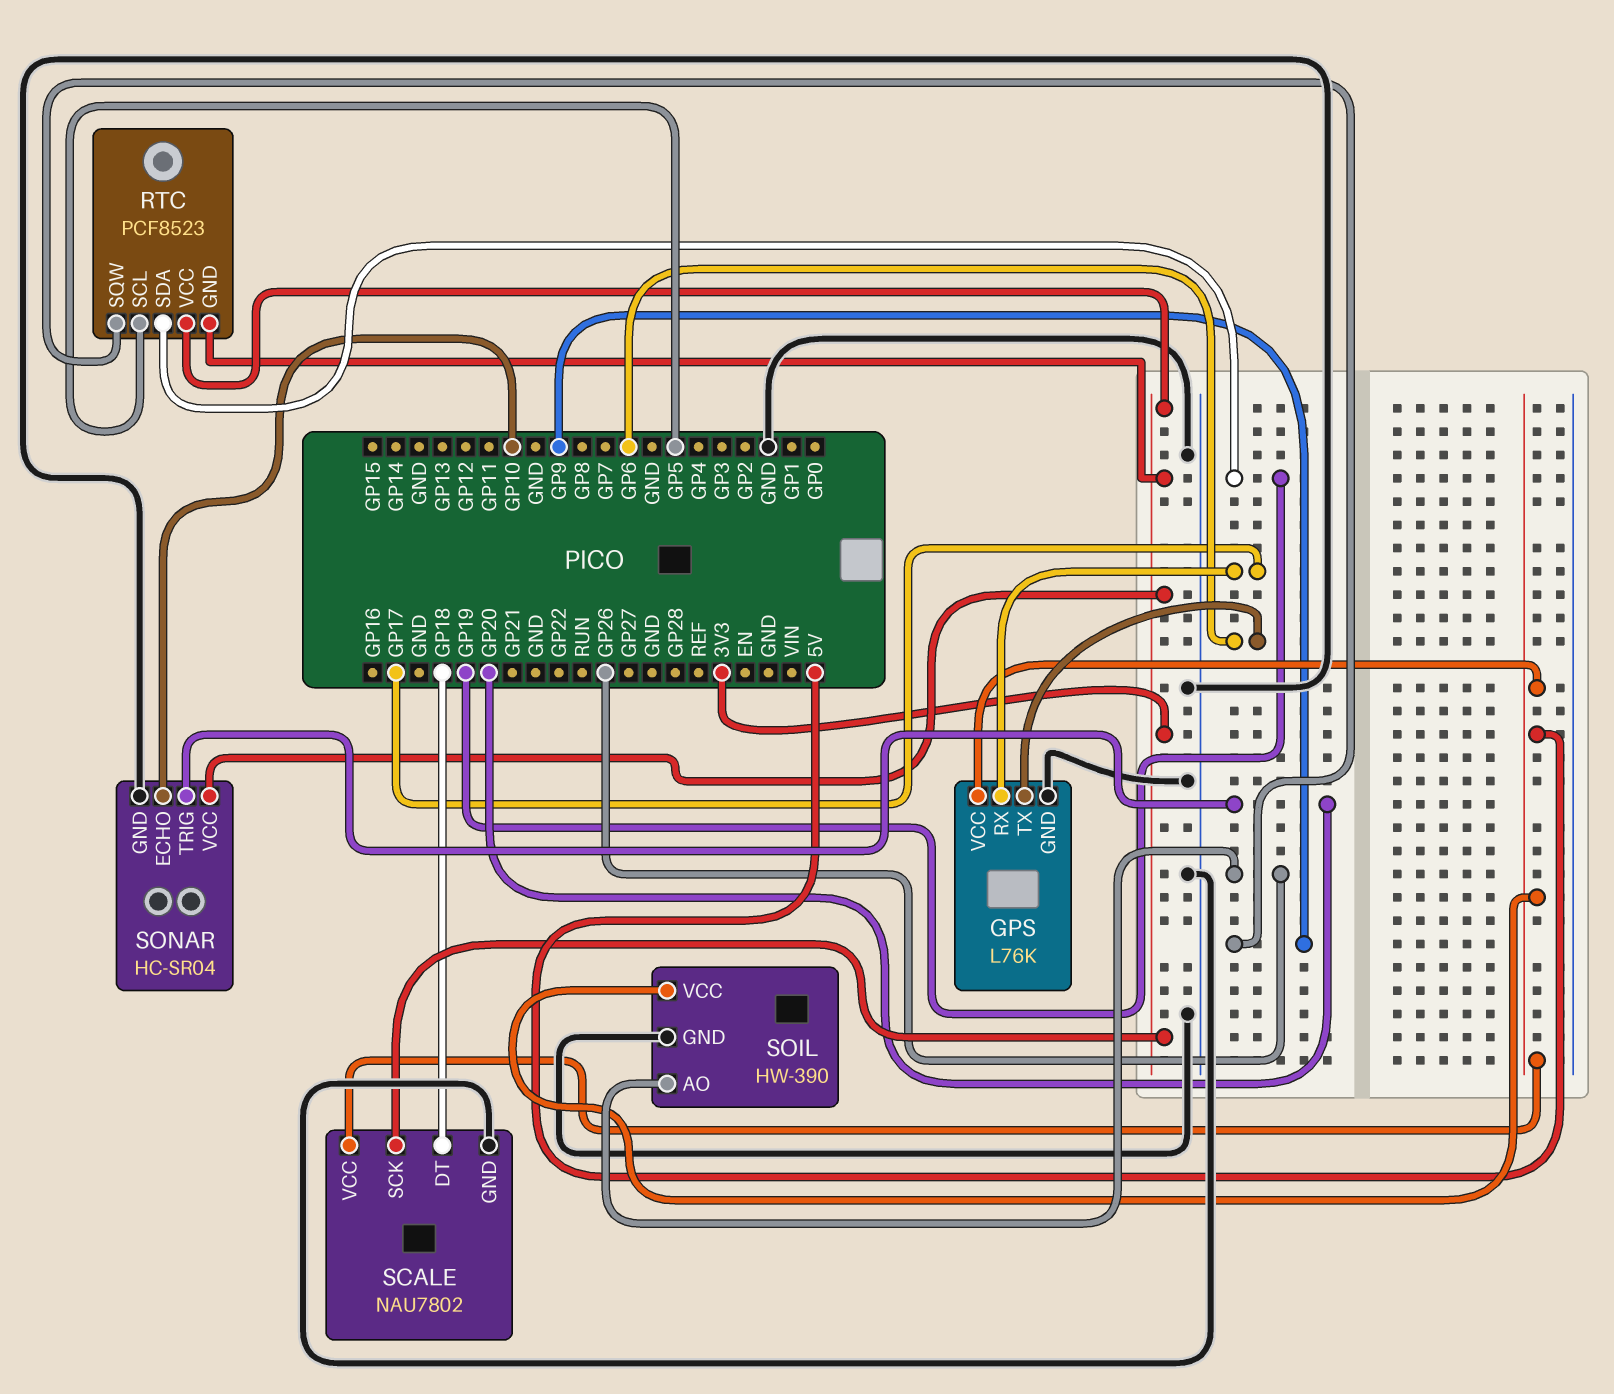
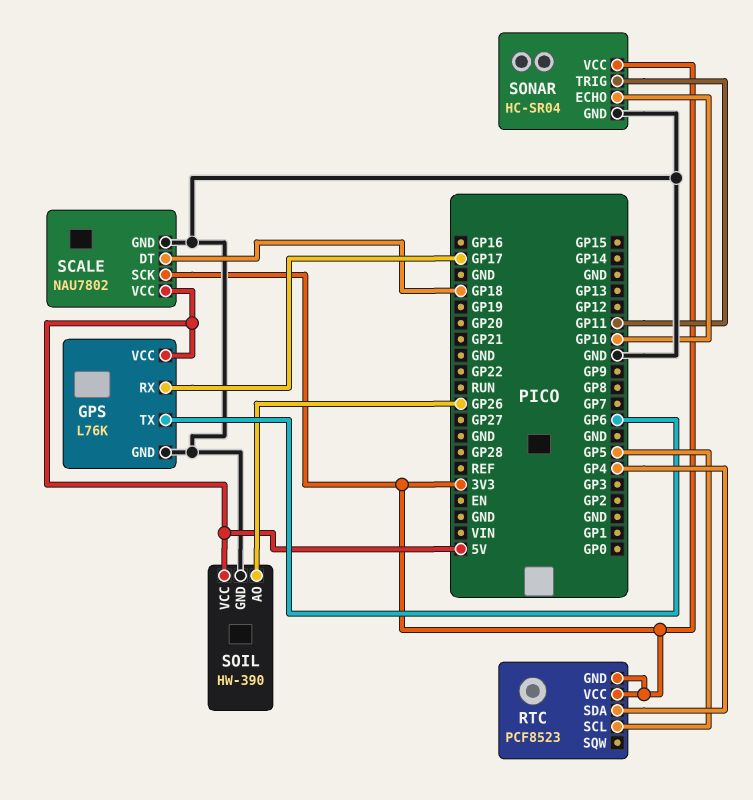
RTC pin SDA: GP19 -> GP4
RTC pin SQW: GP9 -> none
SONAR pin TRIG: GP20 -> GP11

